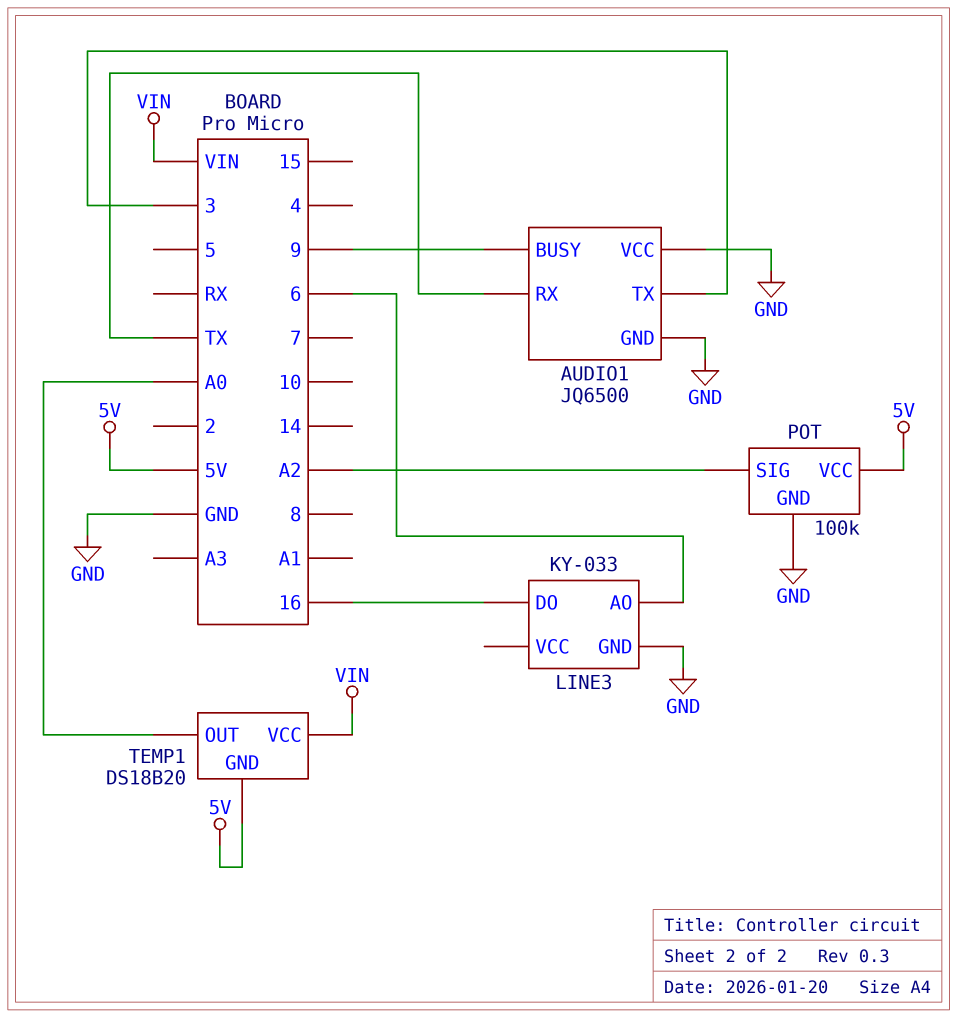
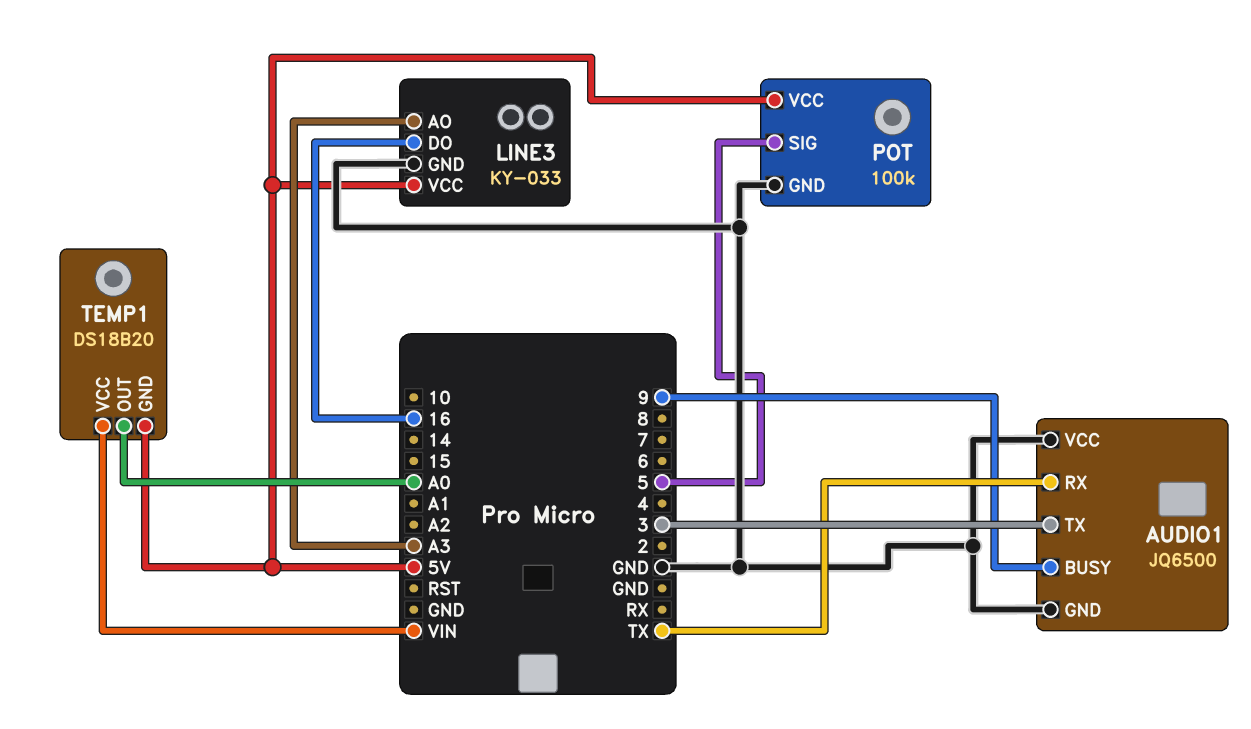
LINE3 pin AO: 6 -> A3
LINE3 pin VCC: none -> 5V
POT pin SIG: A2 -> 5

